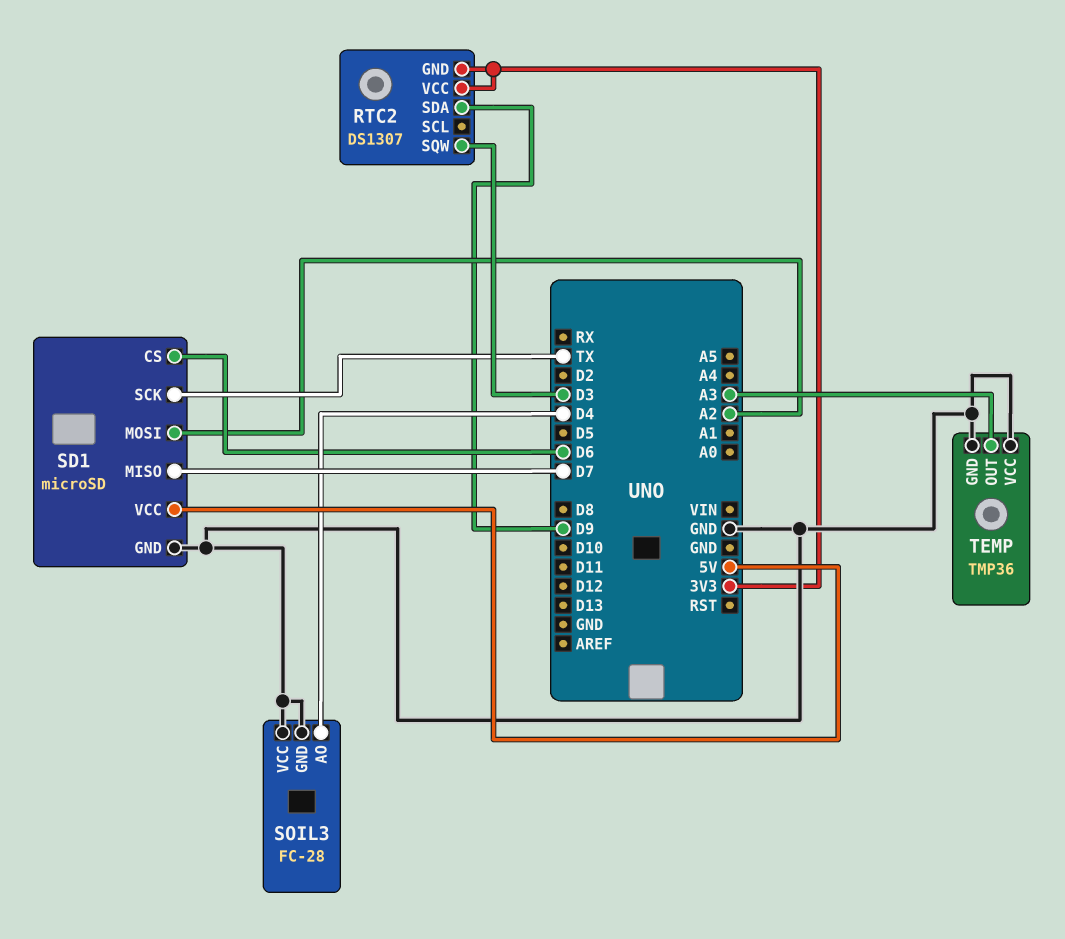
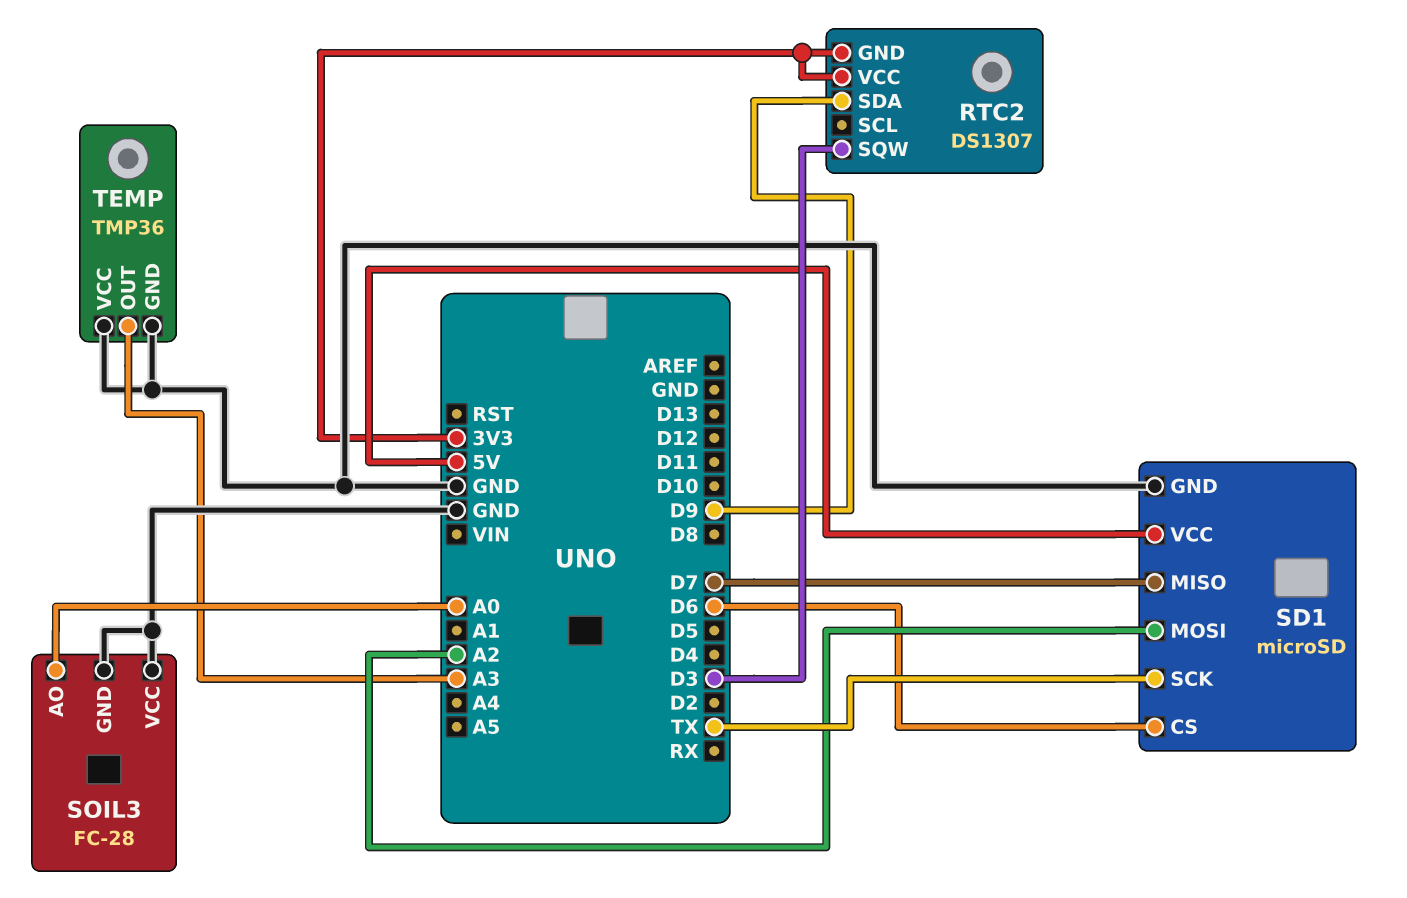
SOIL3 pin AO: D4 -> A0

